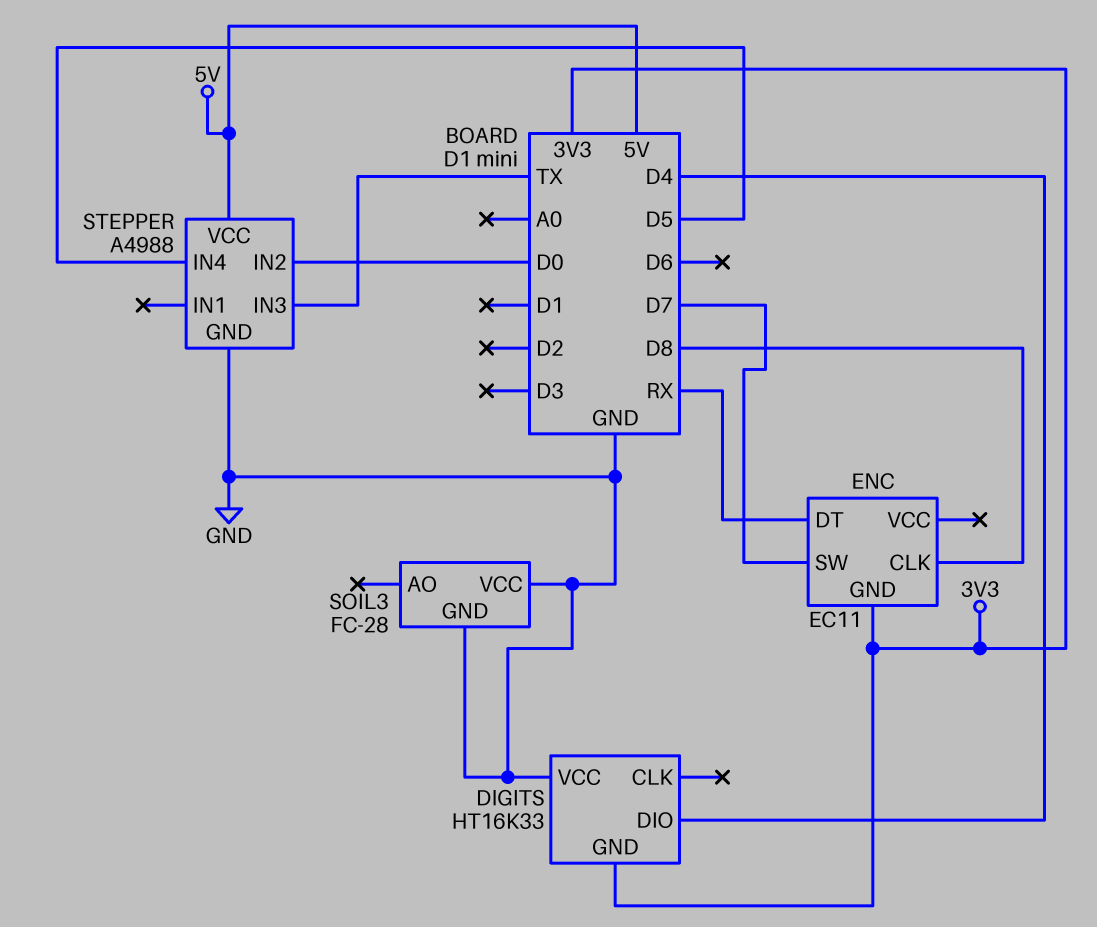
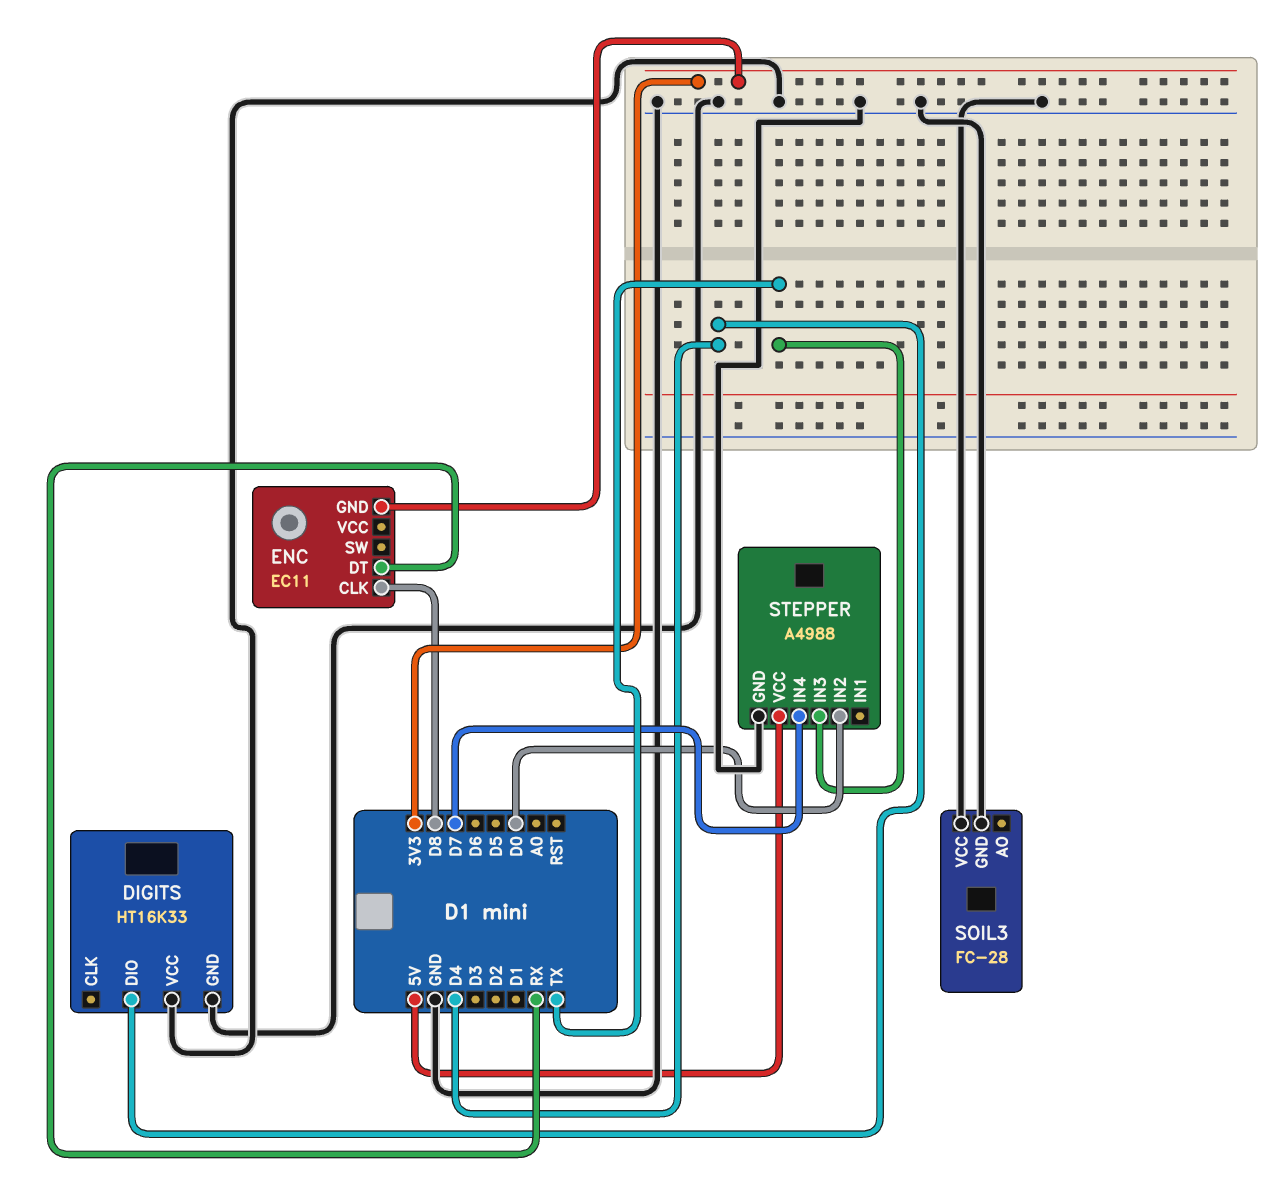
DIGITS pin GND: 3V3 -> GND
ENC pin SW: D7 -> none
STEPPER pin IN4: D5 -> D7

